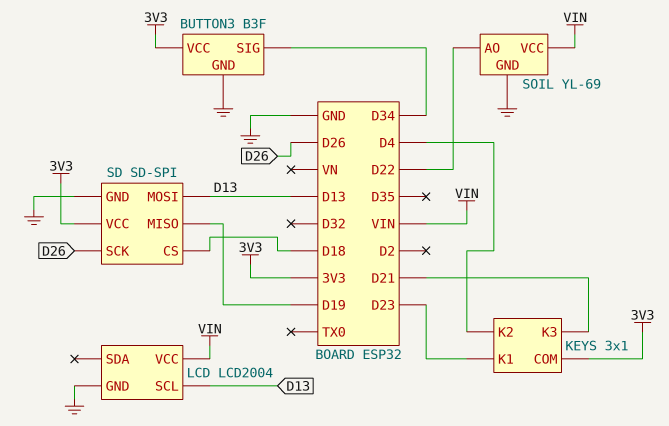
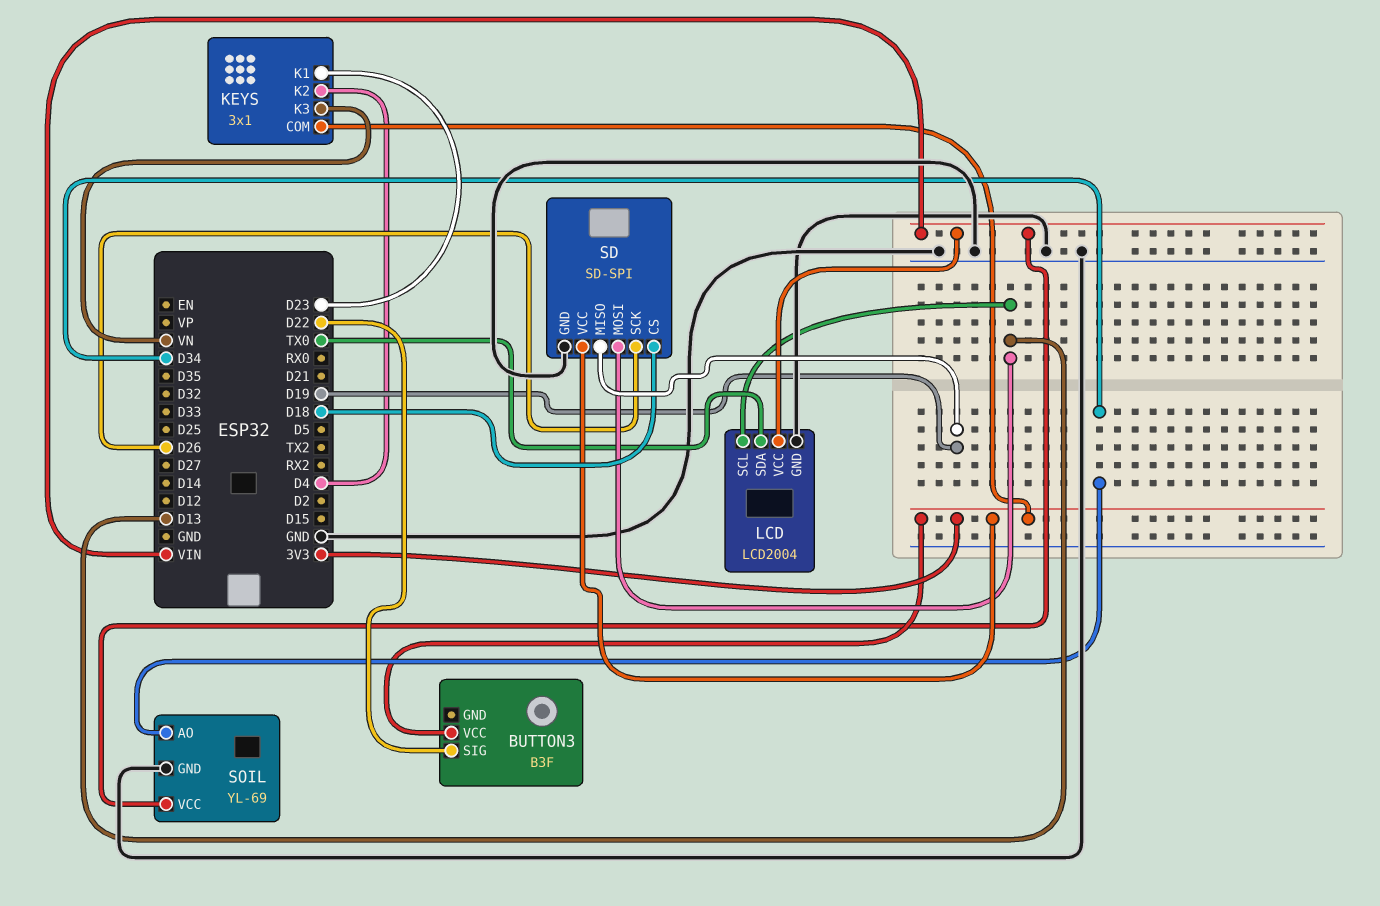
BUTTON3 pin GND: GND -> none
BUTTON3 pin SIG: D34 -> D22
KEYS pin K3: D21 -> VN
LCD pin SDA: none -> TX0
SOIL pin AO: D22 -> D34

